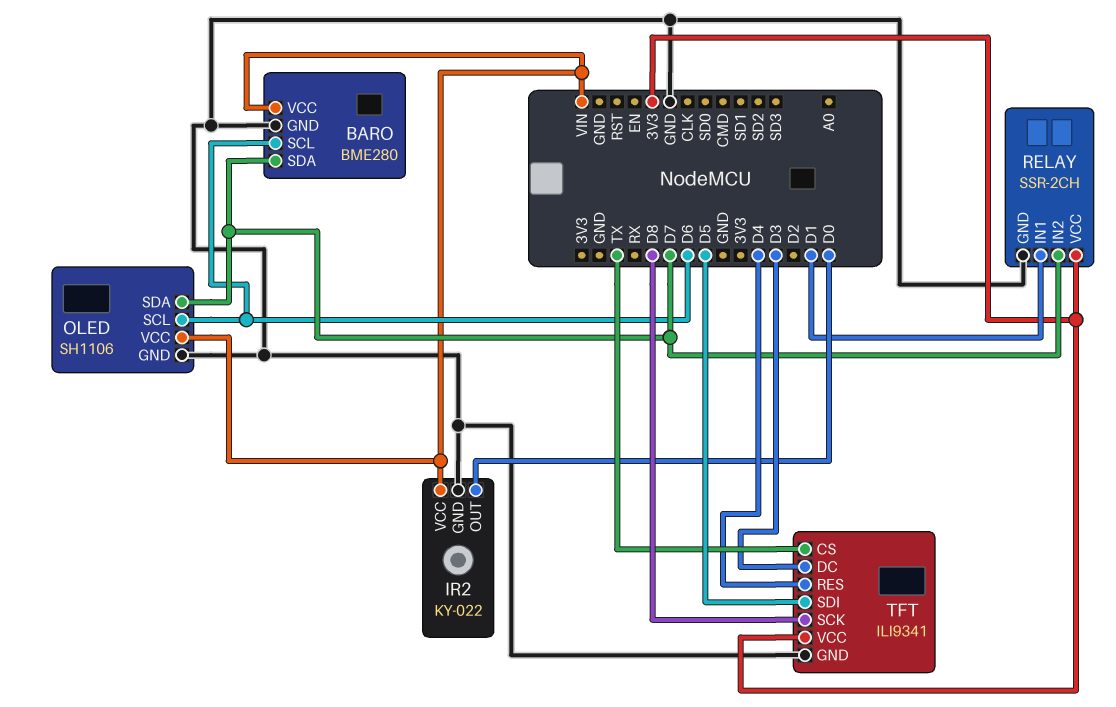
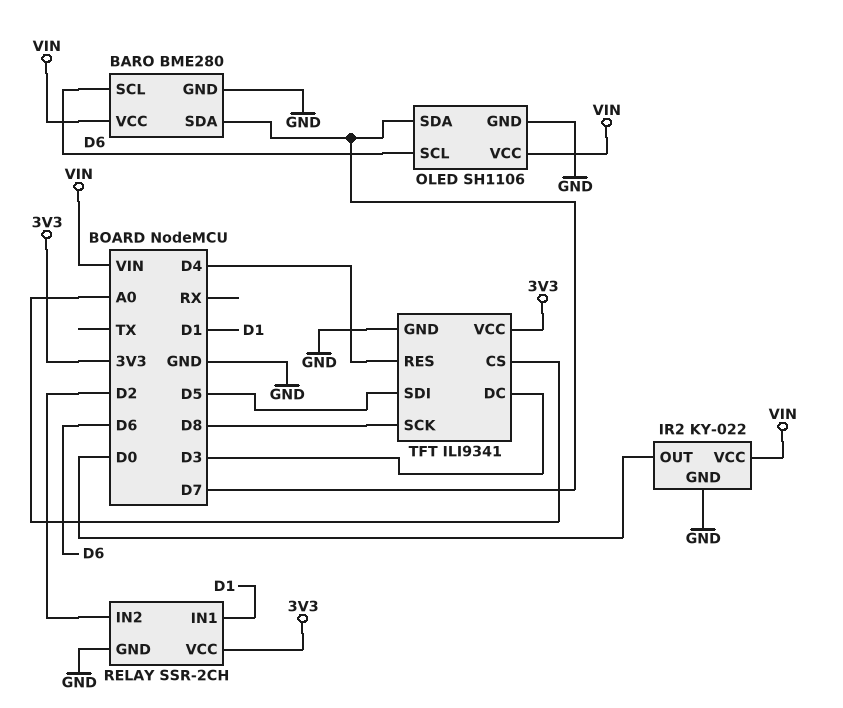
RELAY pin IN2: D7 -> D2
TFT pin CS: TX -> A0

